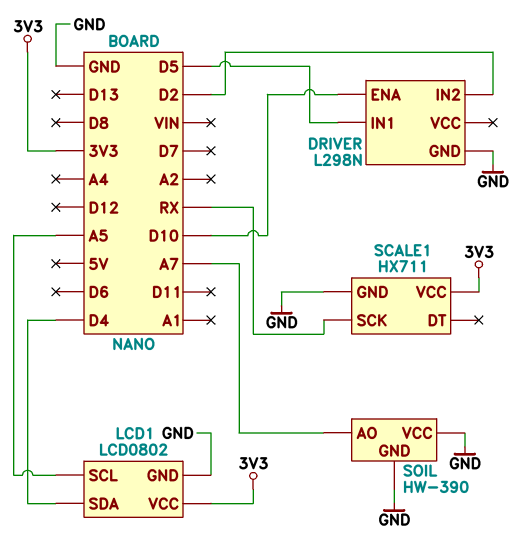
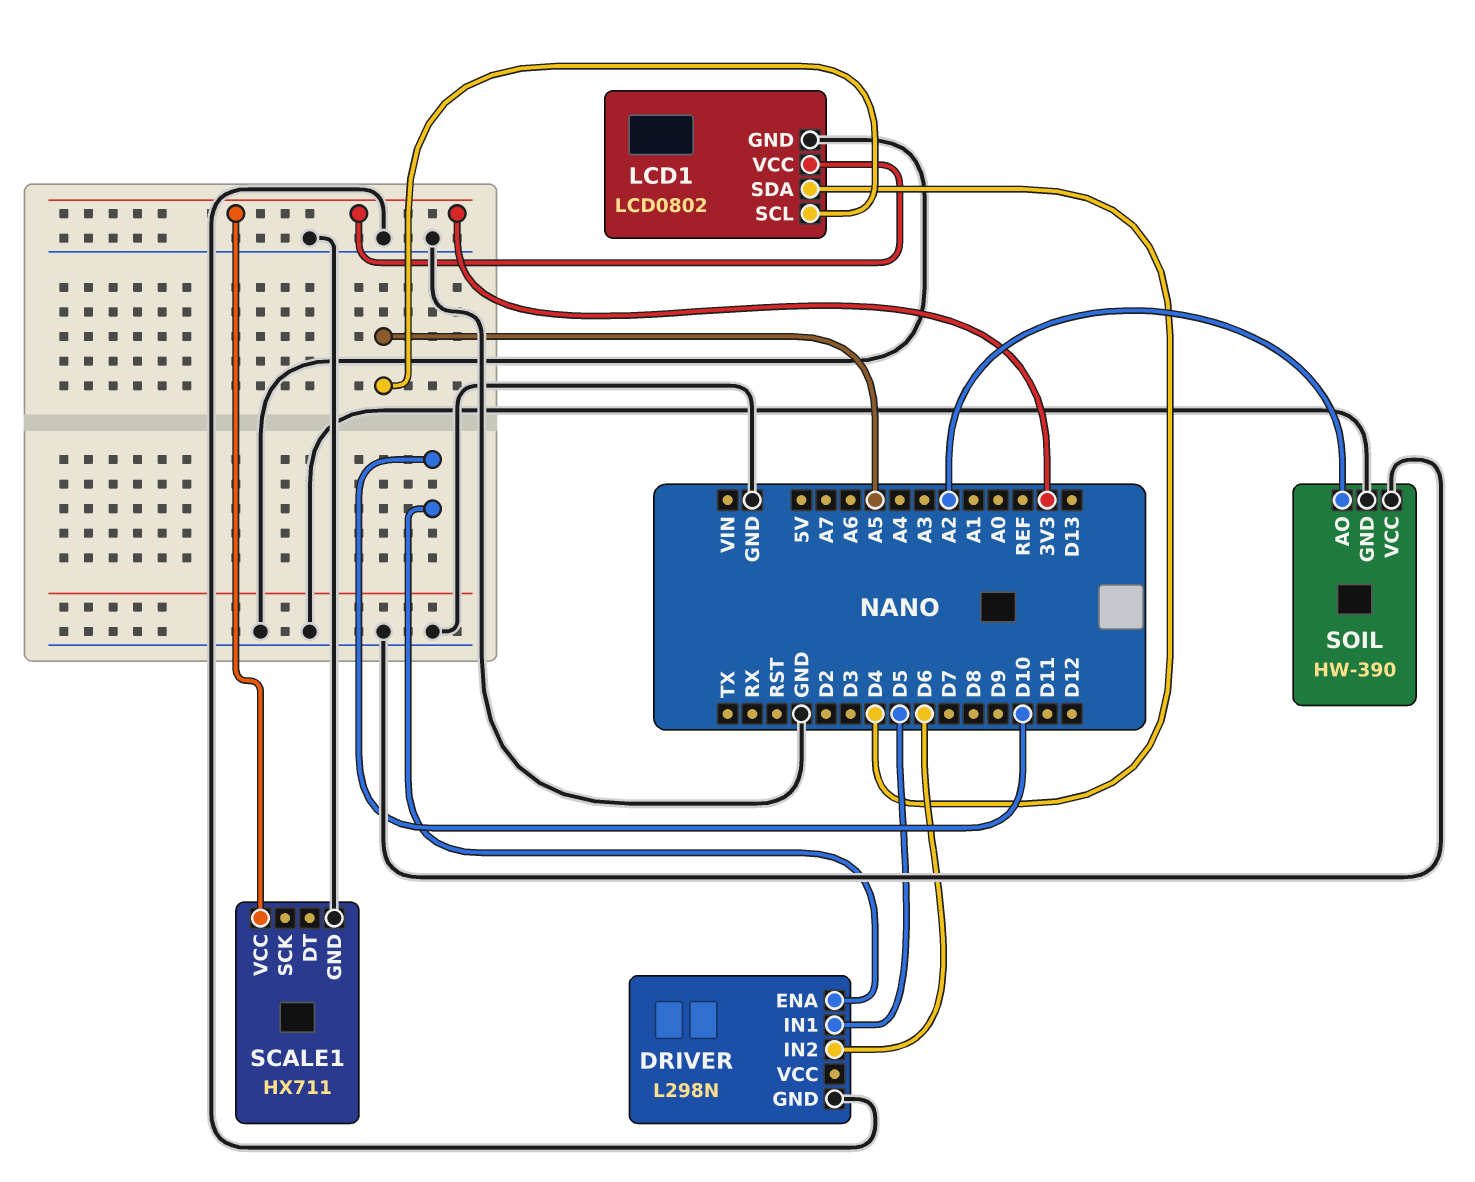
DRIVER pin IN2: D2 -> D6
SCALE1 pin SCK: RX -> none
SOIL pin AO: A7 -> A2

